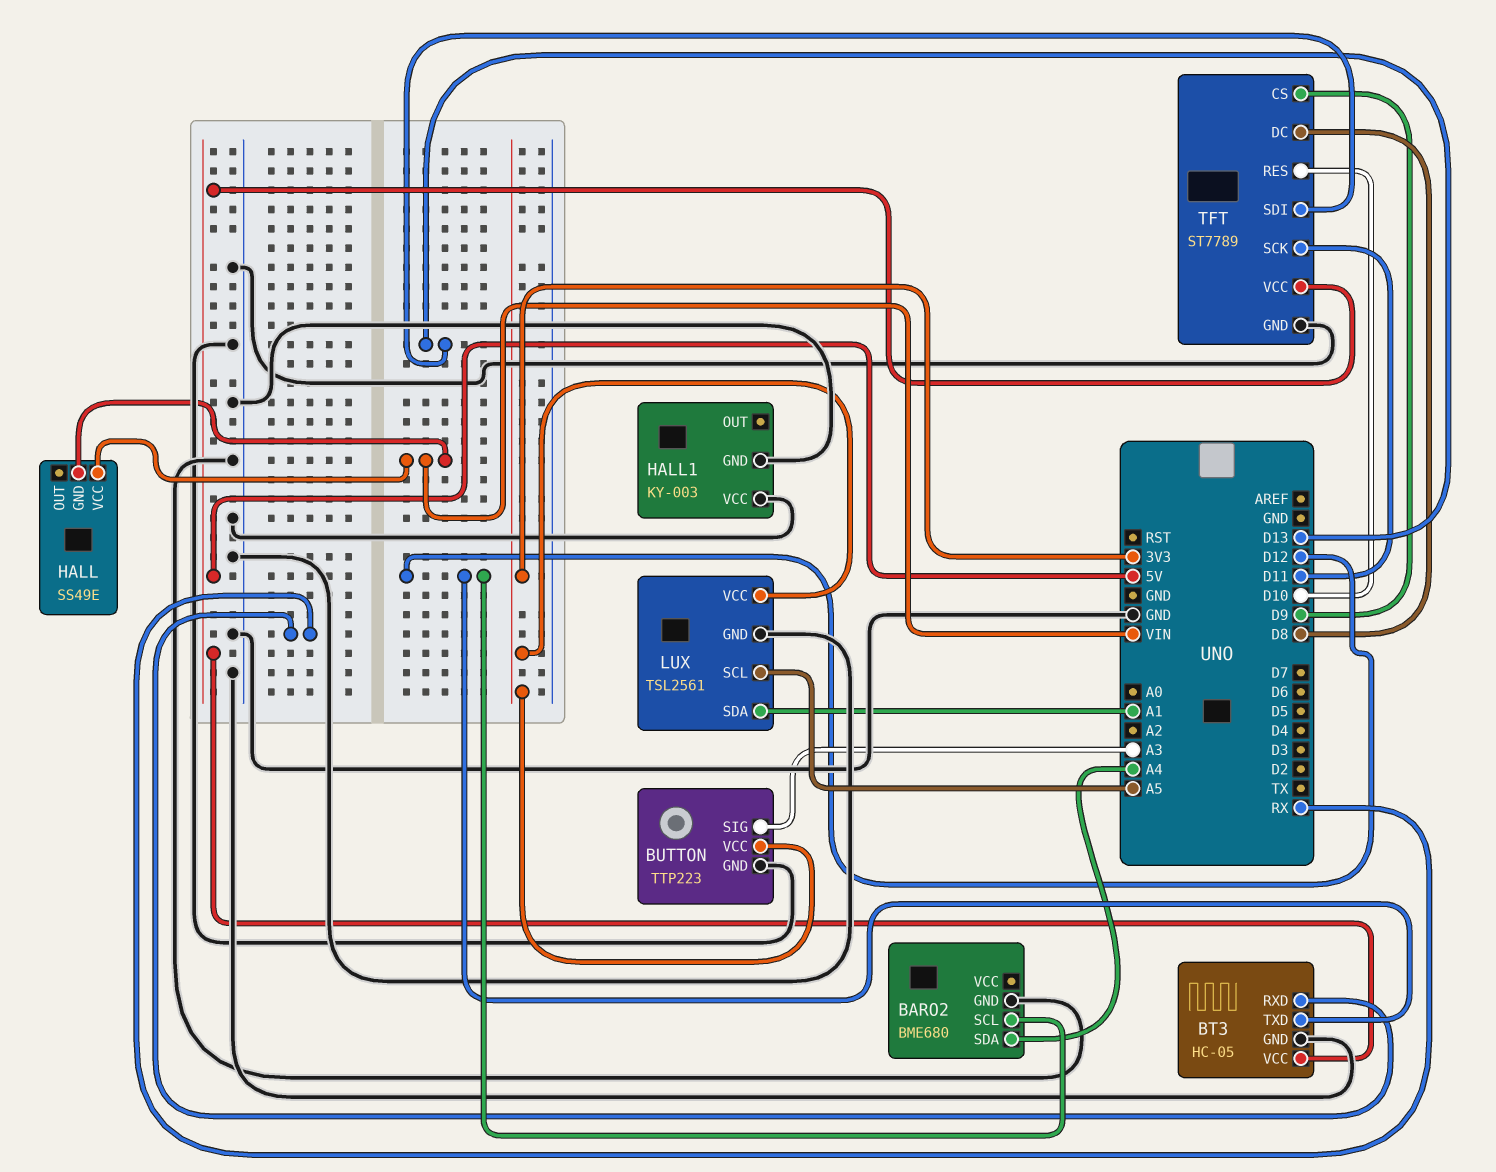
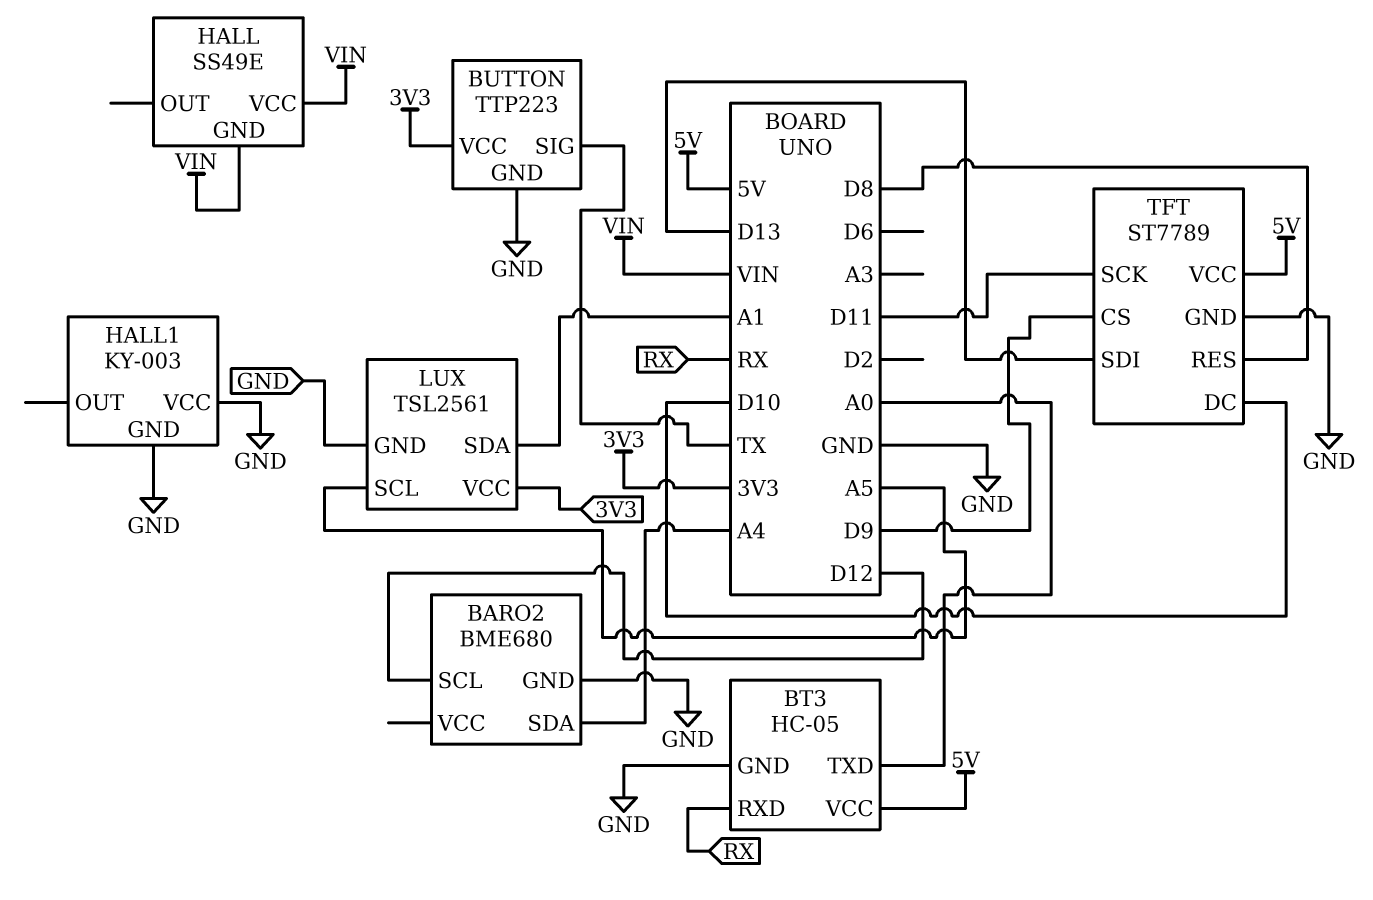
BT3 pin TXD: D12 -> A0
BUTTON pin SIG: A3 -> TX
TFT pin DC: D8 -> D10
TFT pin RES: D10 -> D8

